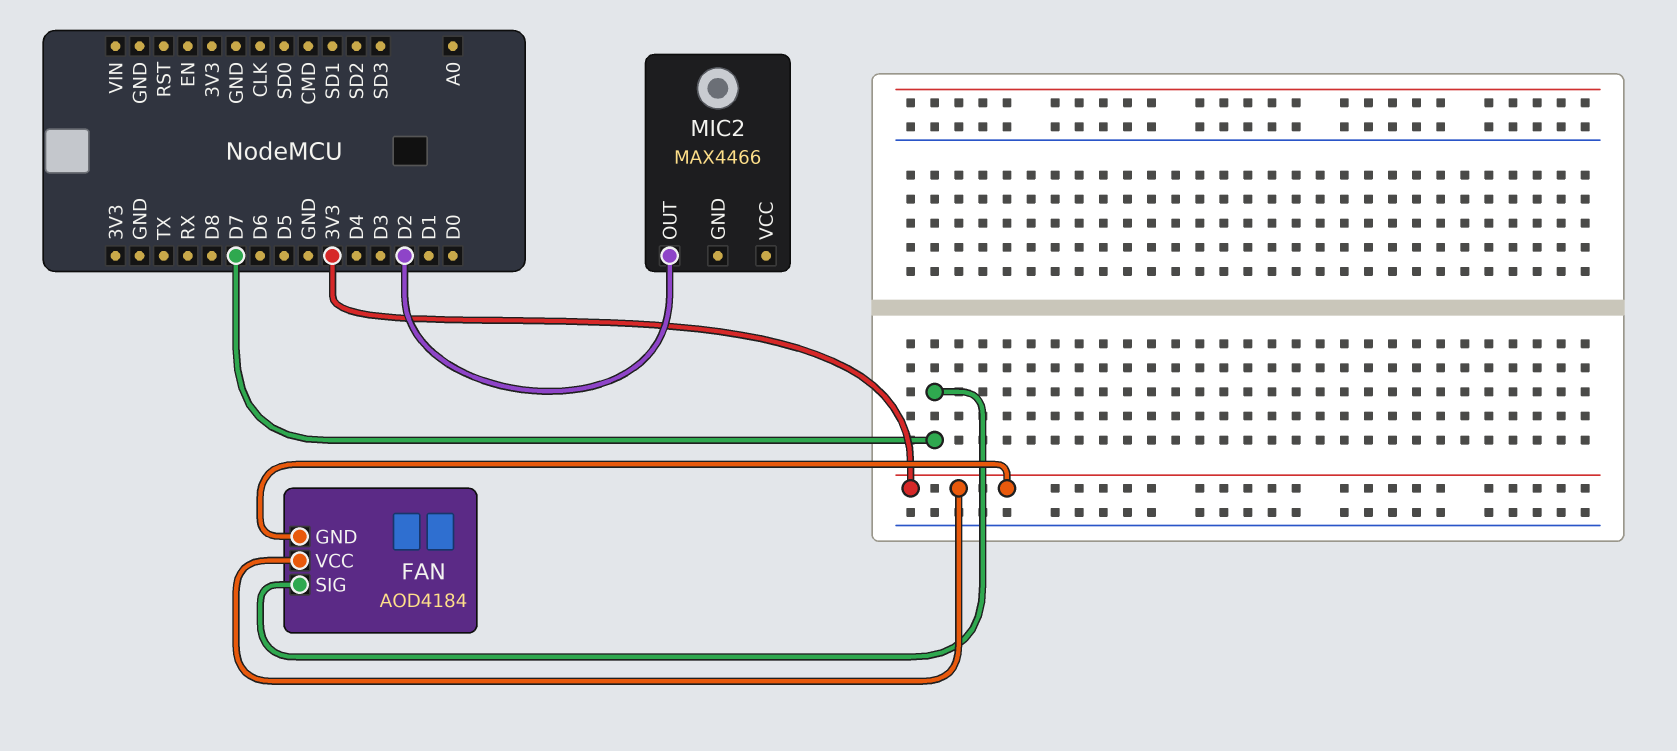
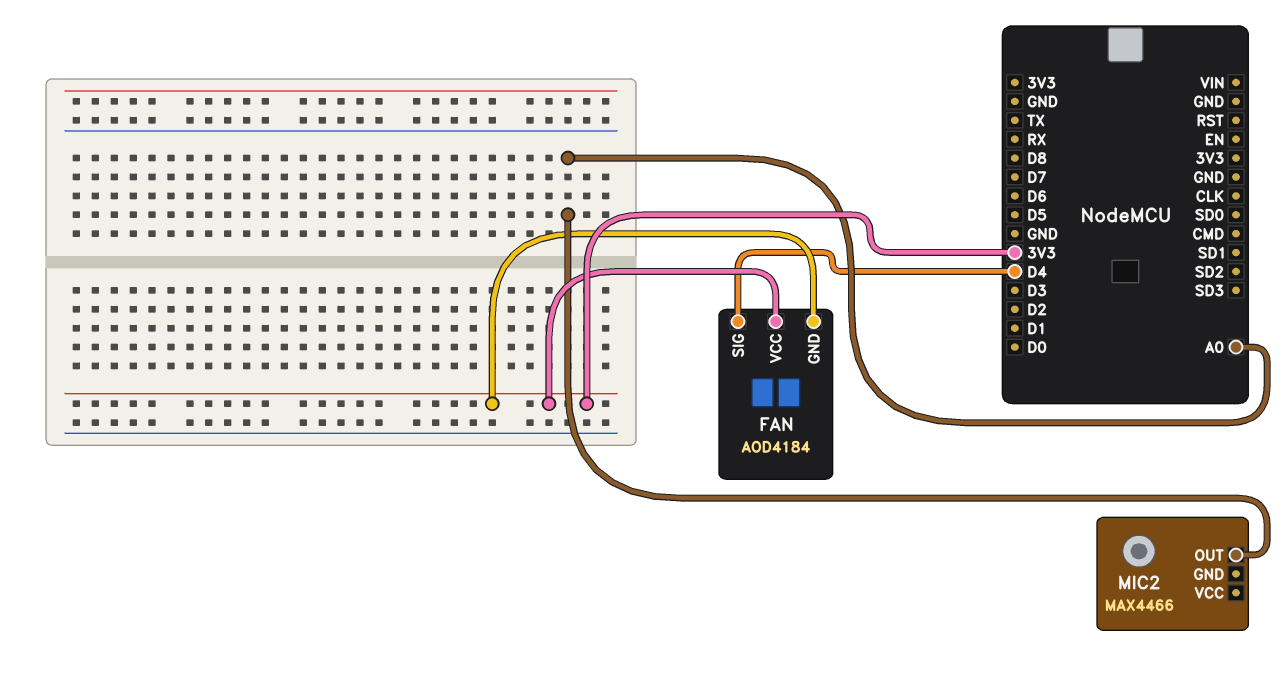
FAN pin SIG: D7 -> D4
MIC2 pin OUT: D2 -> A0

